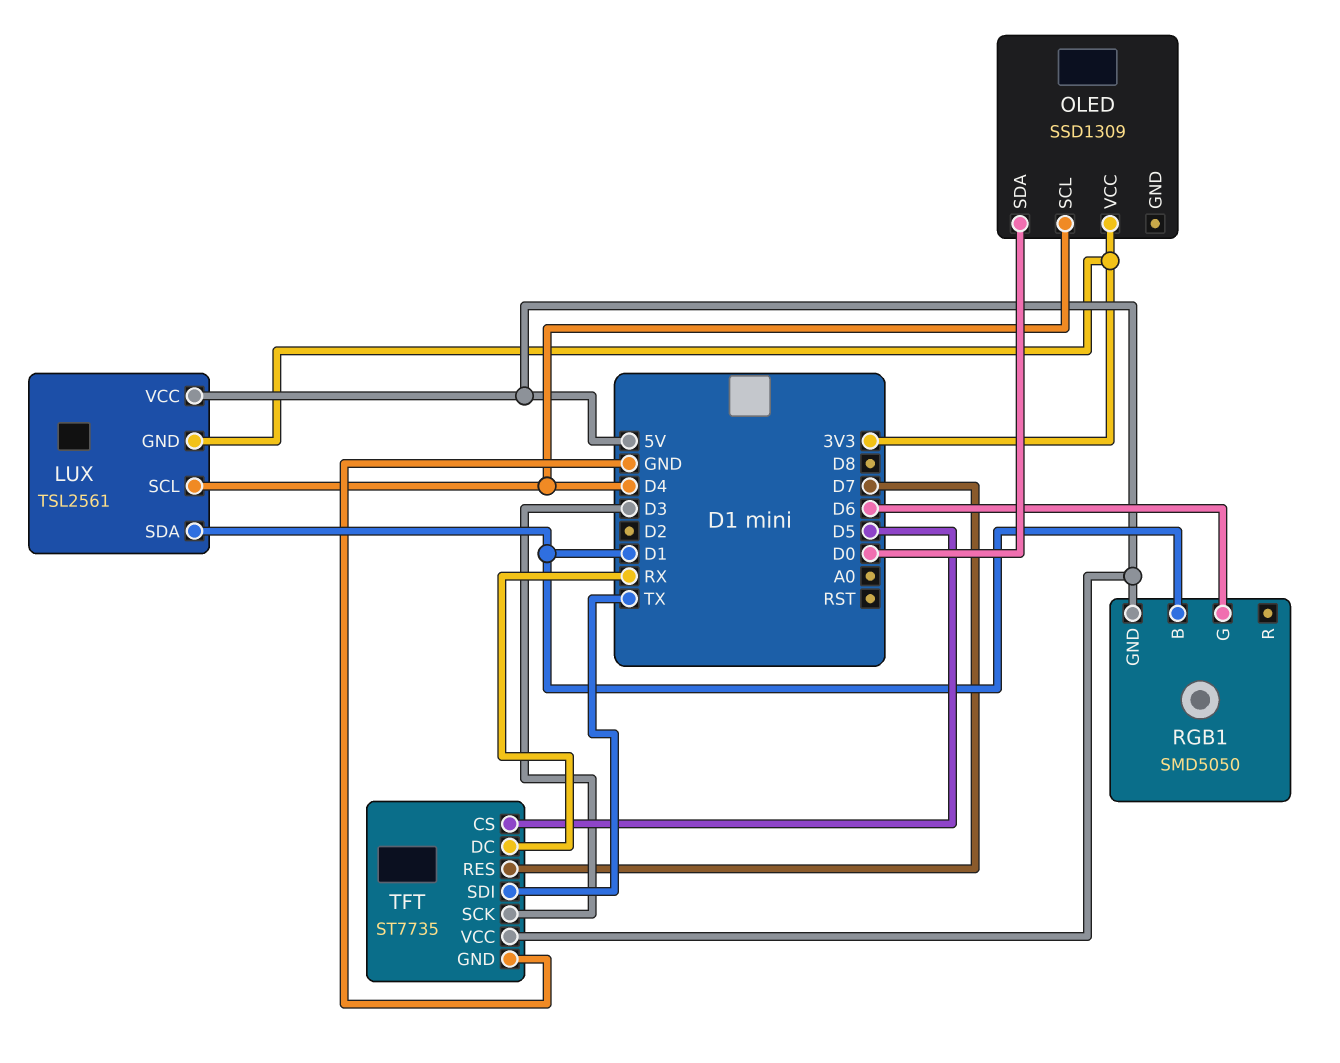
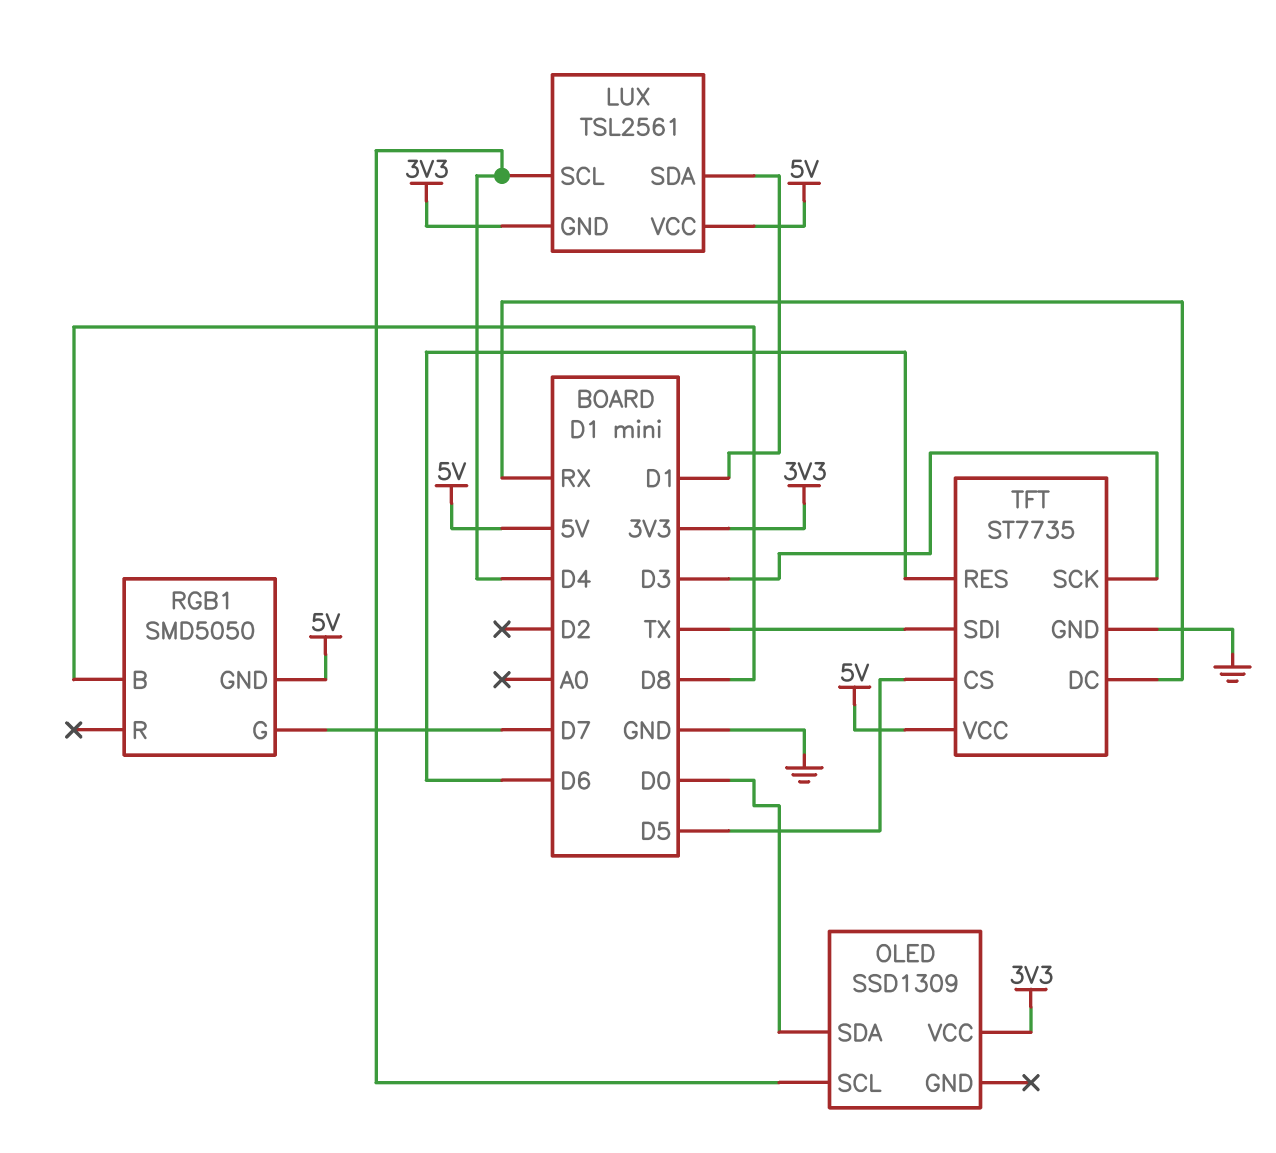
RGB1 pin B: D1 -> D8
RGB1 pin G: D6 -> D7
TFT pin RES: D7 -> D6

